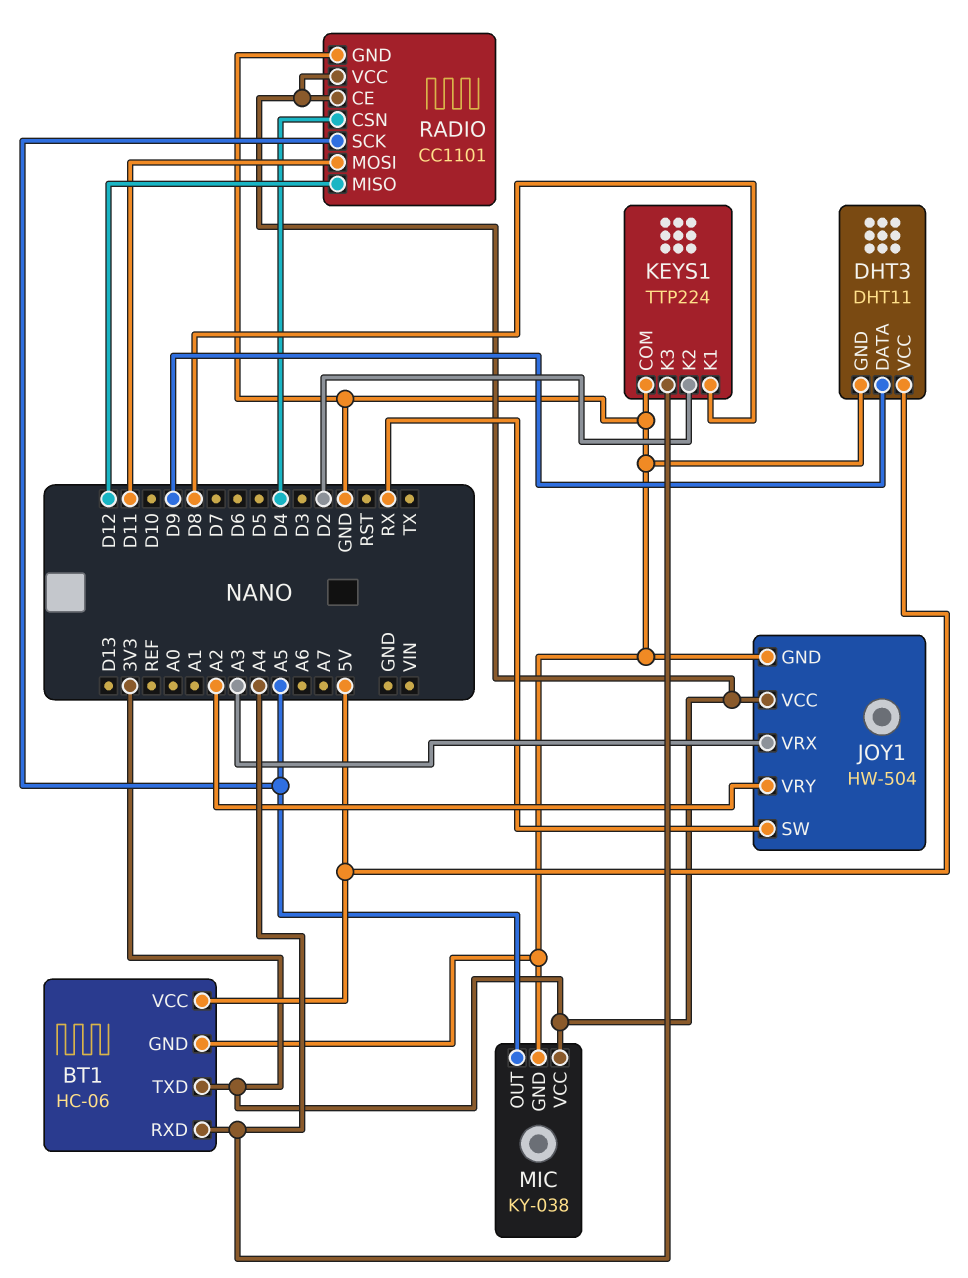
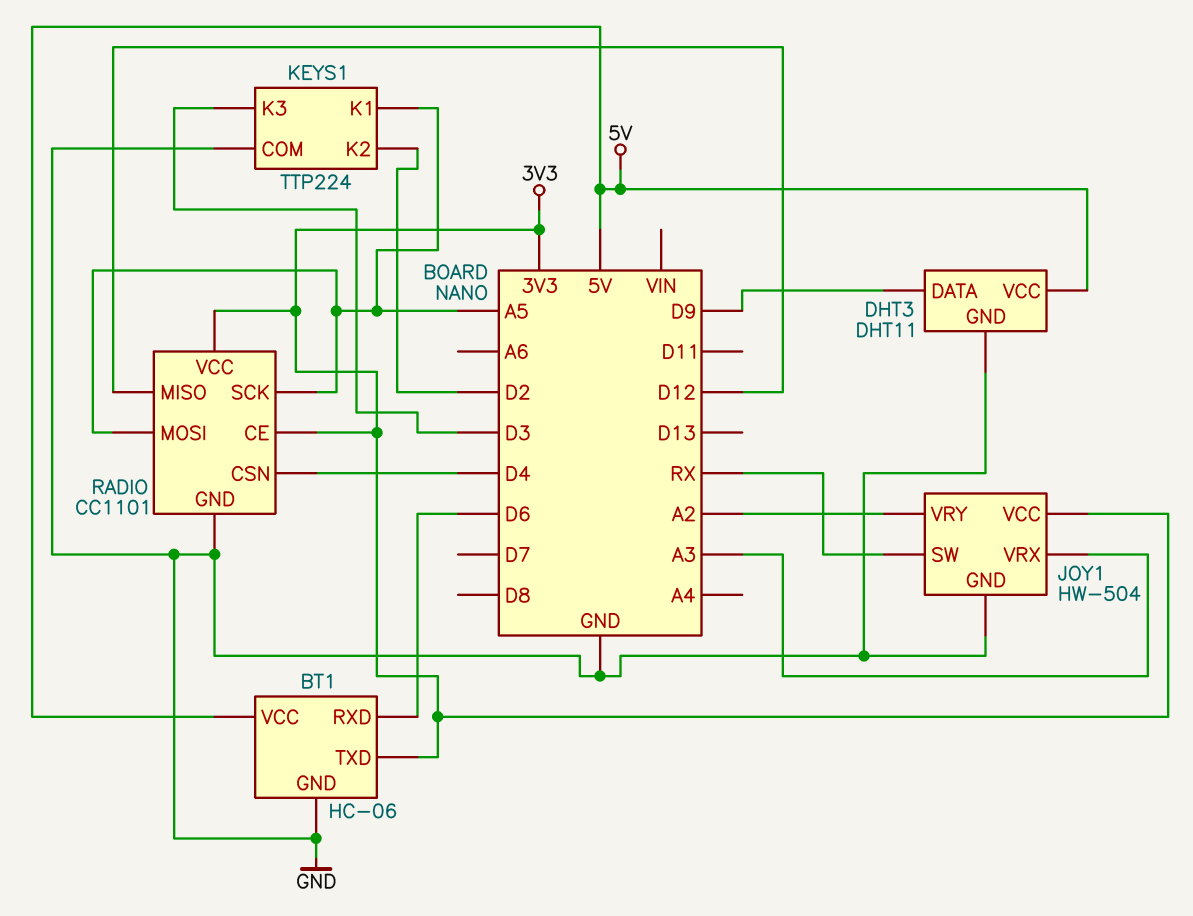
BT1 pin RXD: A4 -> D6
KEYS1 pin K1: D8 -> A5
KEYS1 pin K3: A4 -> D3
MIC: KY-038 -> none
MIC pin GND: GND -> none
MIC pin OUT: A5 -> none
MIC pin VCC: 3V3 -> none
RADIO pin MOSI: D11 -> A5

